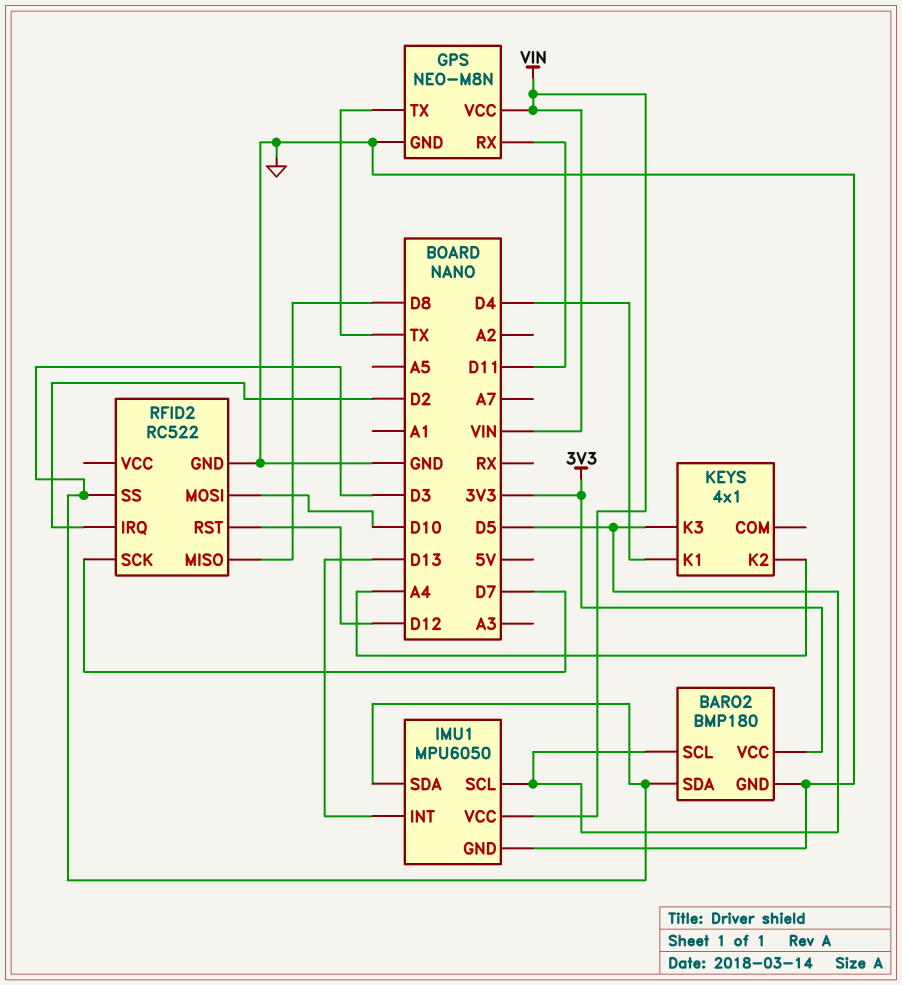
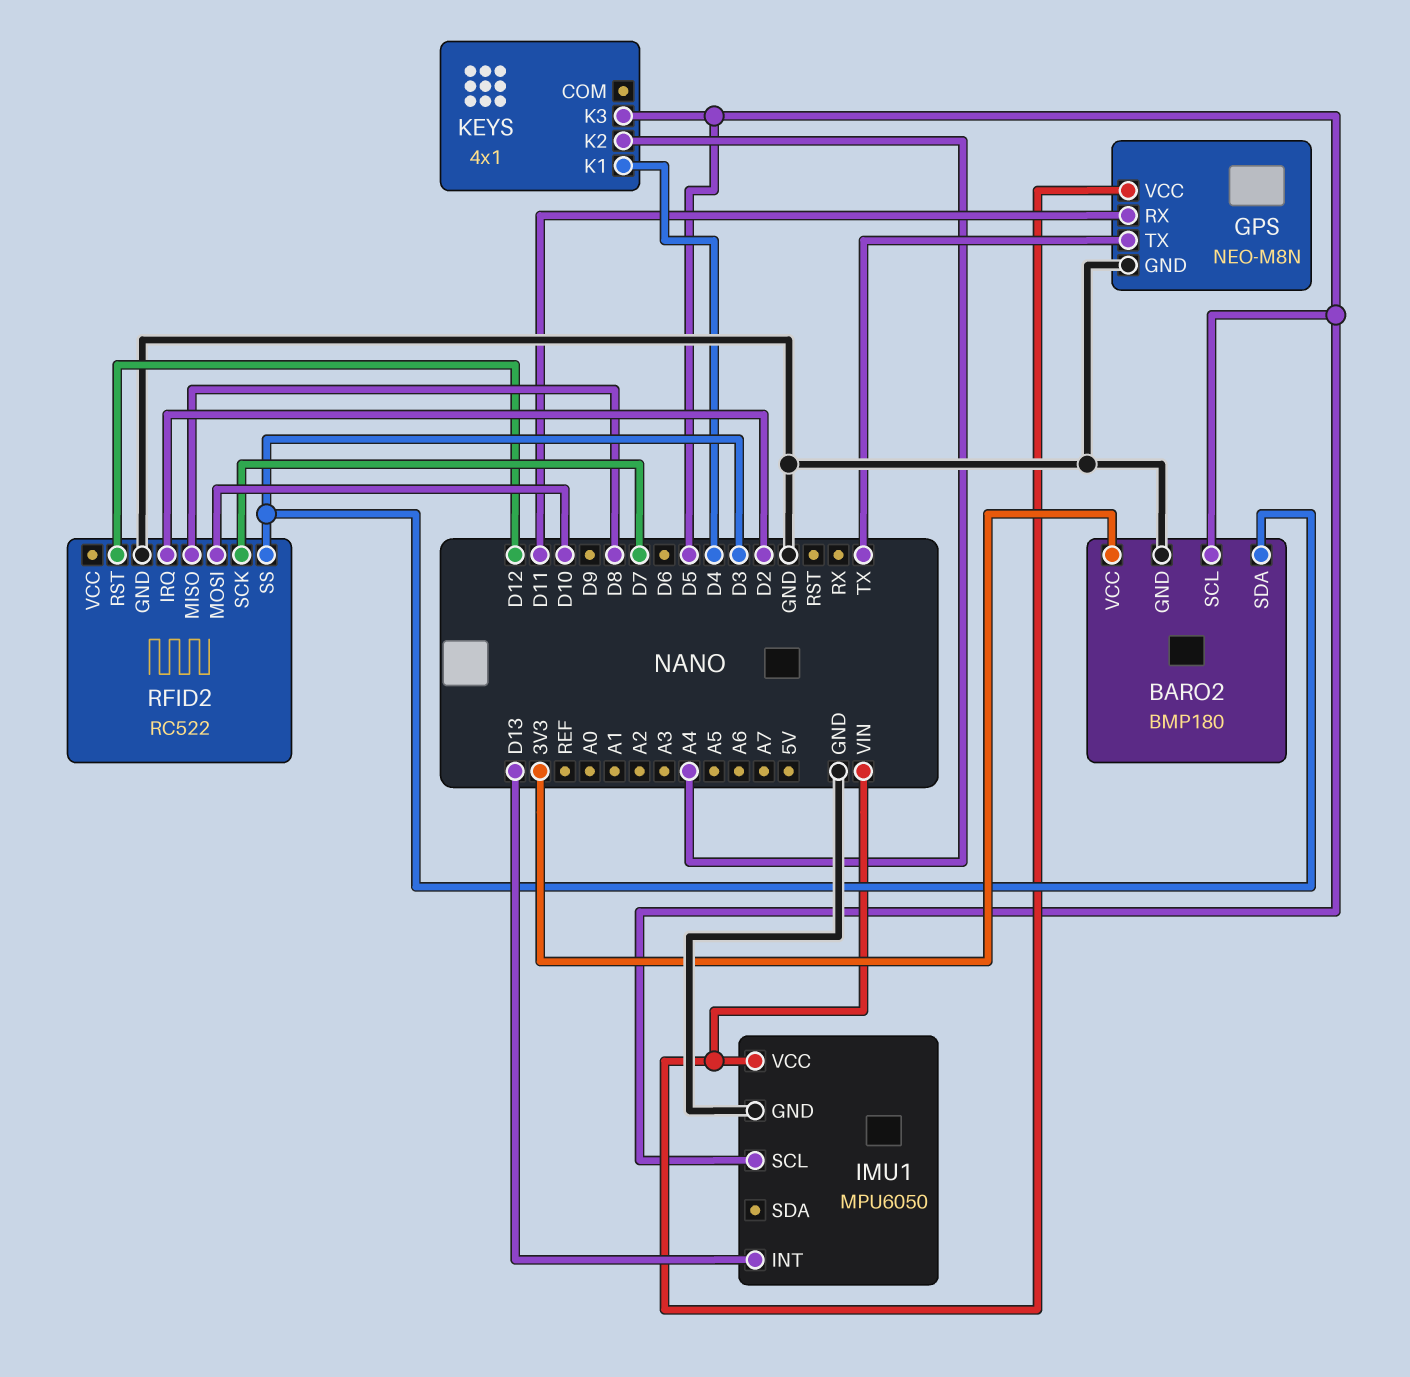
IMU1 pin SDA: D3 -> none

